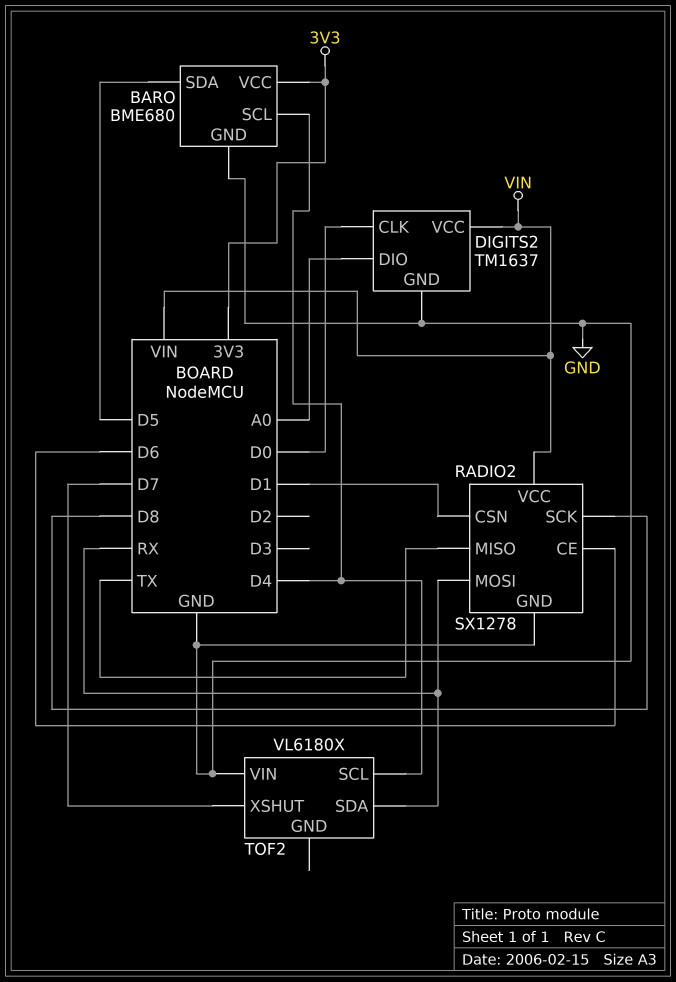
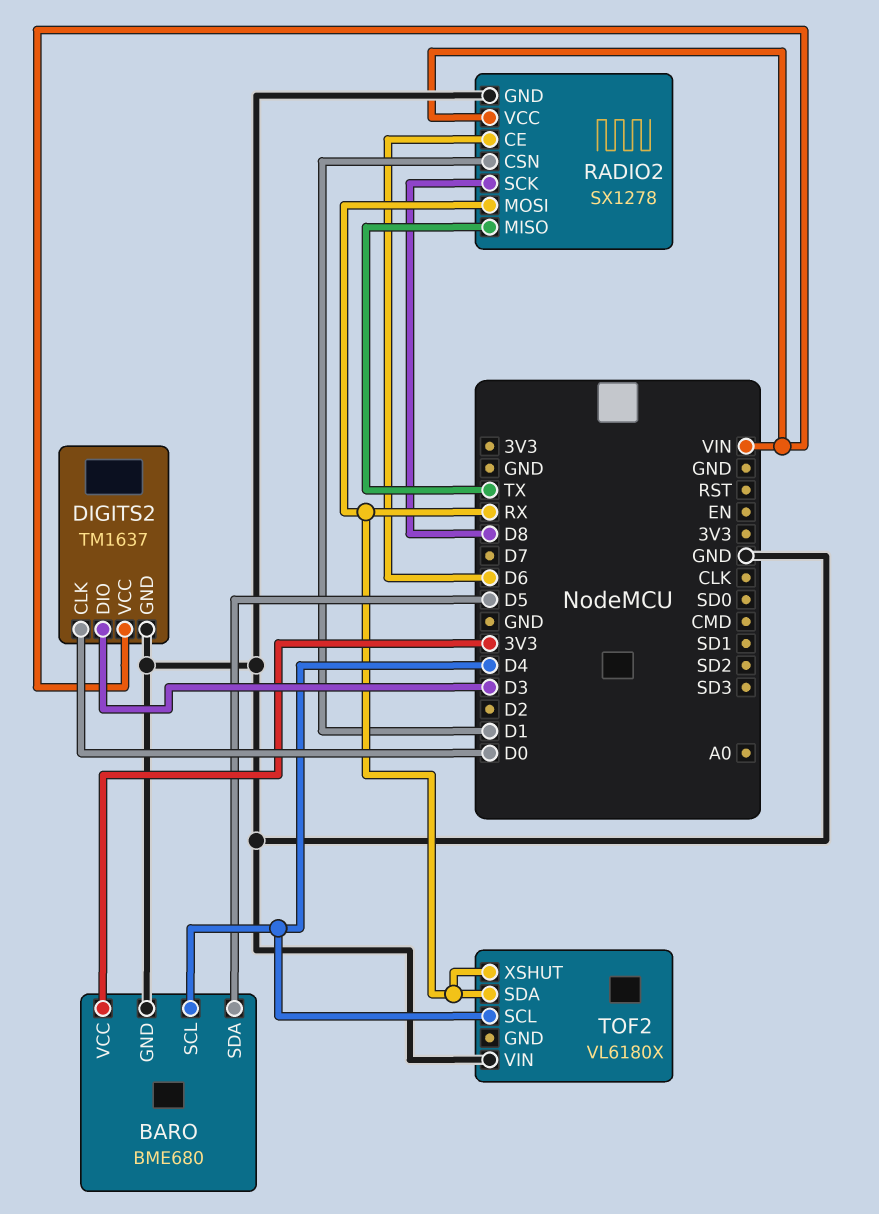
DIGITS2 pin DIO: A0 -> D3
TOF2 pin XSHUT: D7 -> RX

